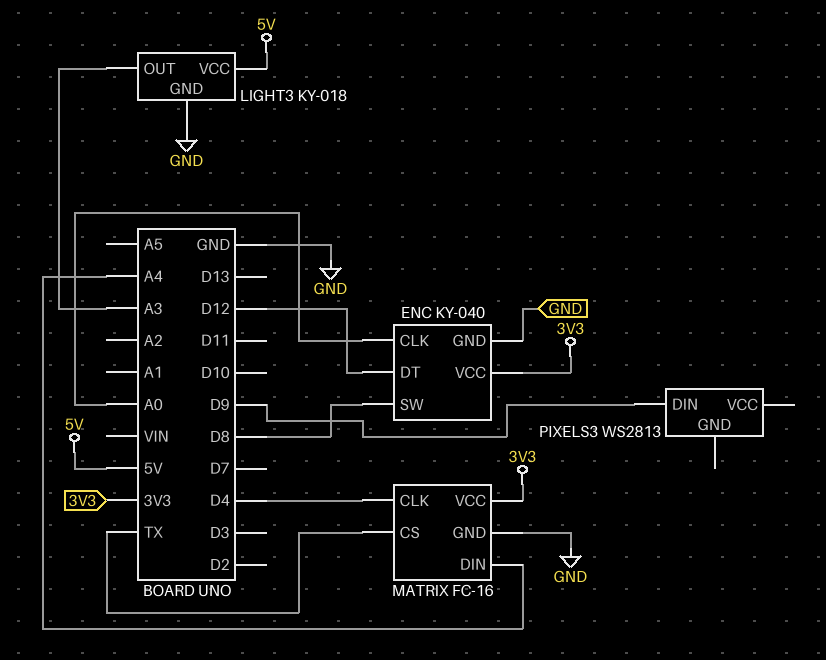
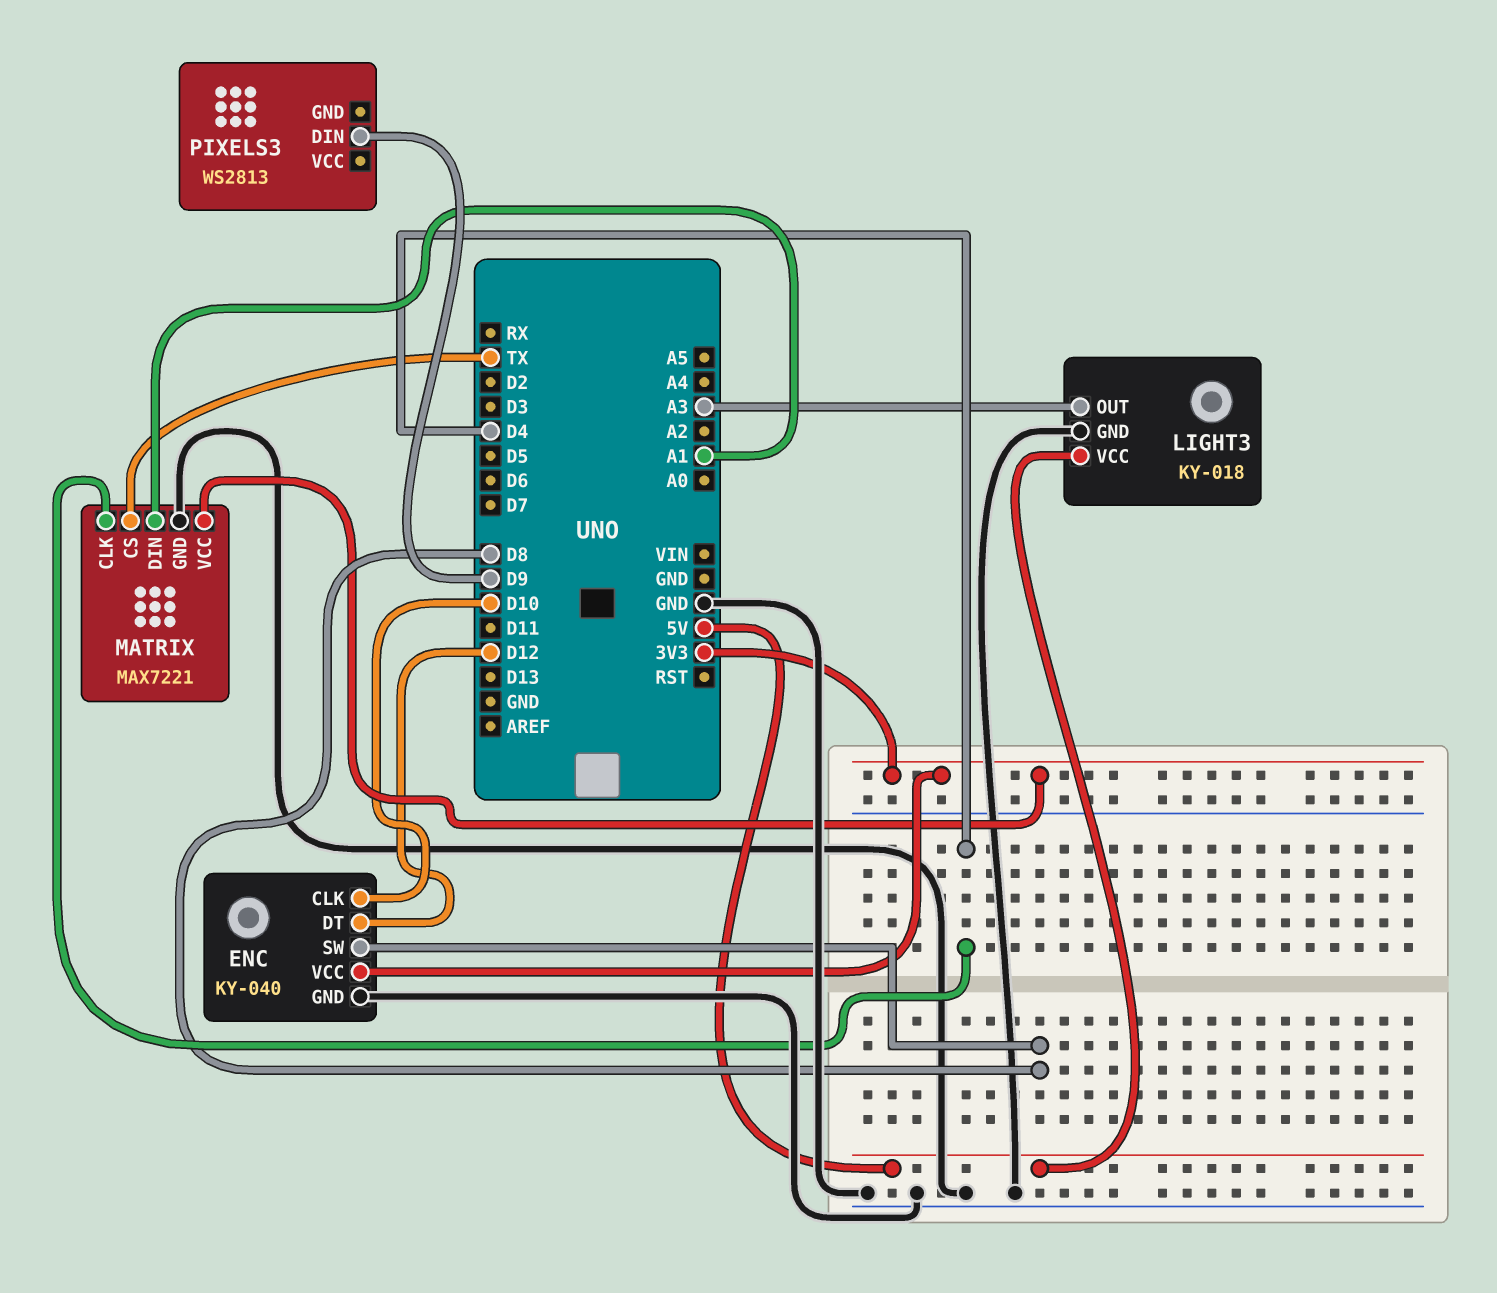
ENC pin CLK: A0 -> D10
MATRIX: FC-16 -> MAX7221
MATRIX pin DIN: A4 -> A1

